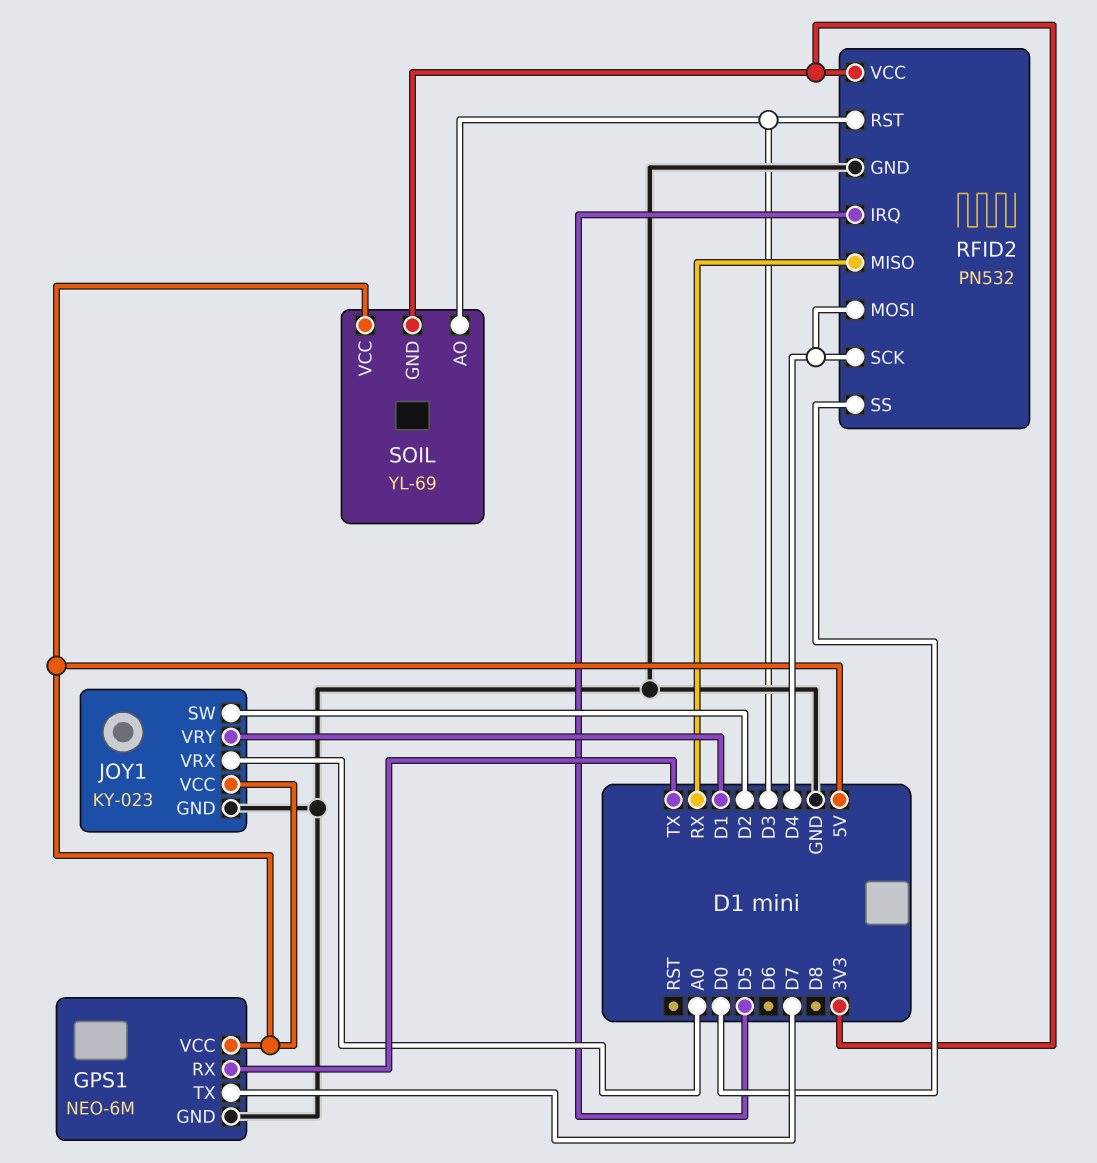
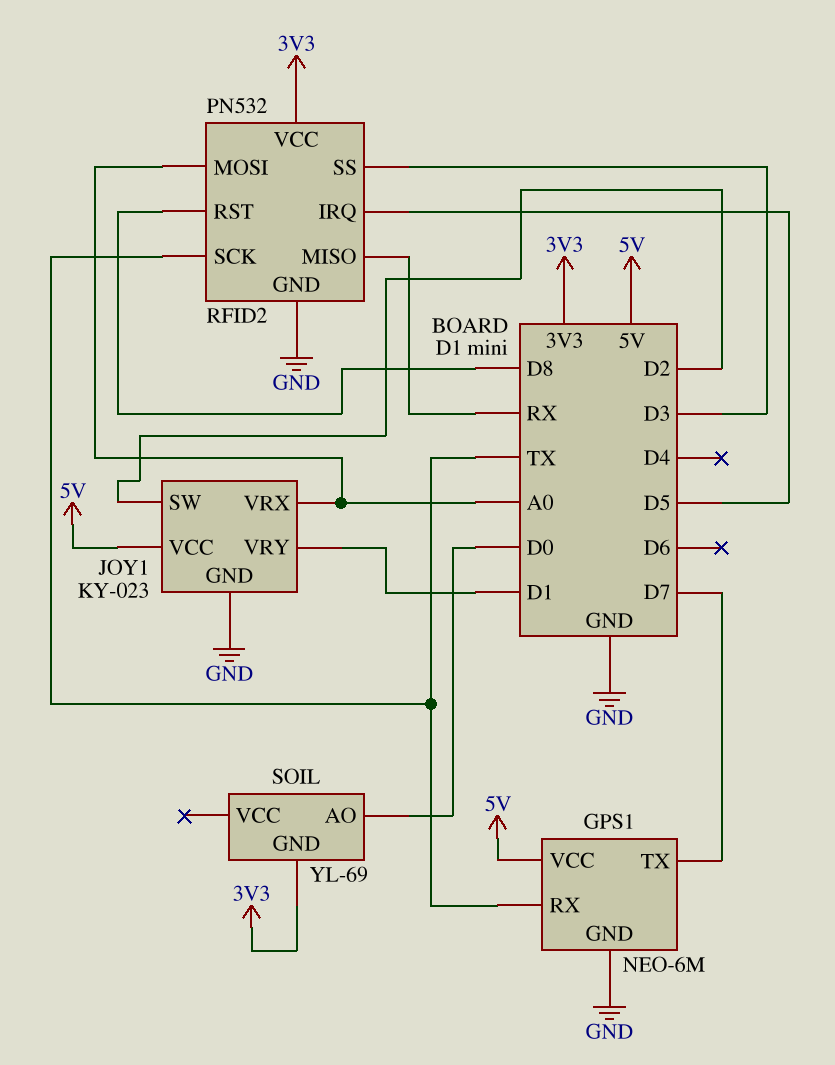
RFID2 pin MOSI: D4 -> A0
RFID2 pin RST: D3 -> D8
RFID2 pin SCK: D4 -> TX
RFID2 pin SS: D0 -> D3
SOIL pin AO: D3 -> D0
SOIL pin VCC: 5V -> none

